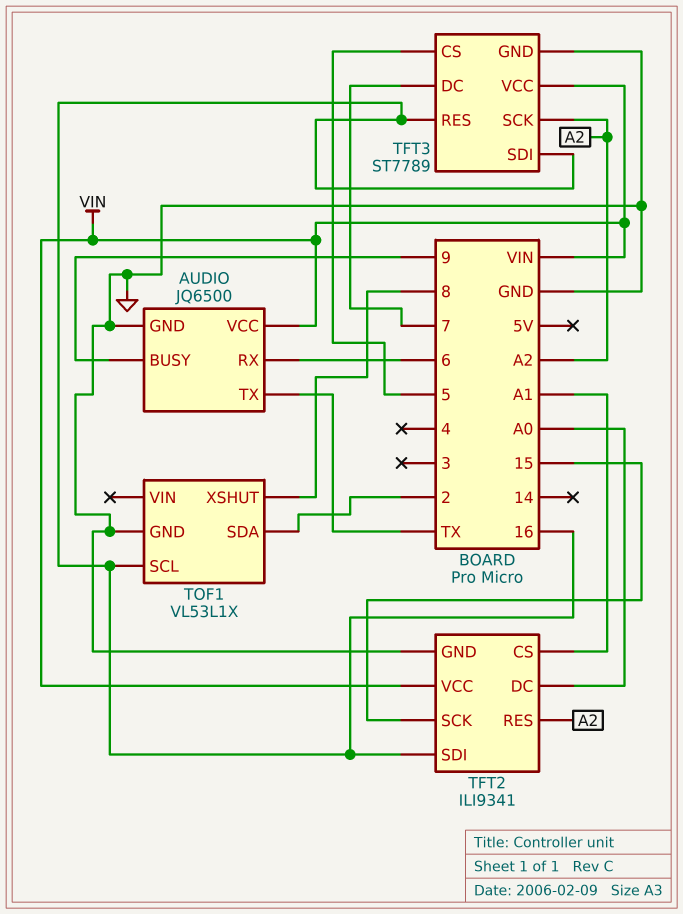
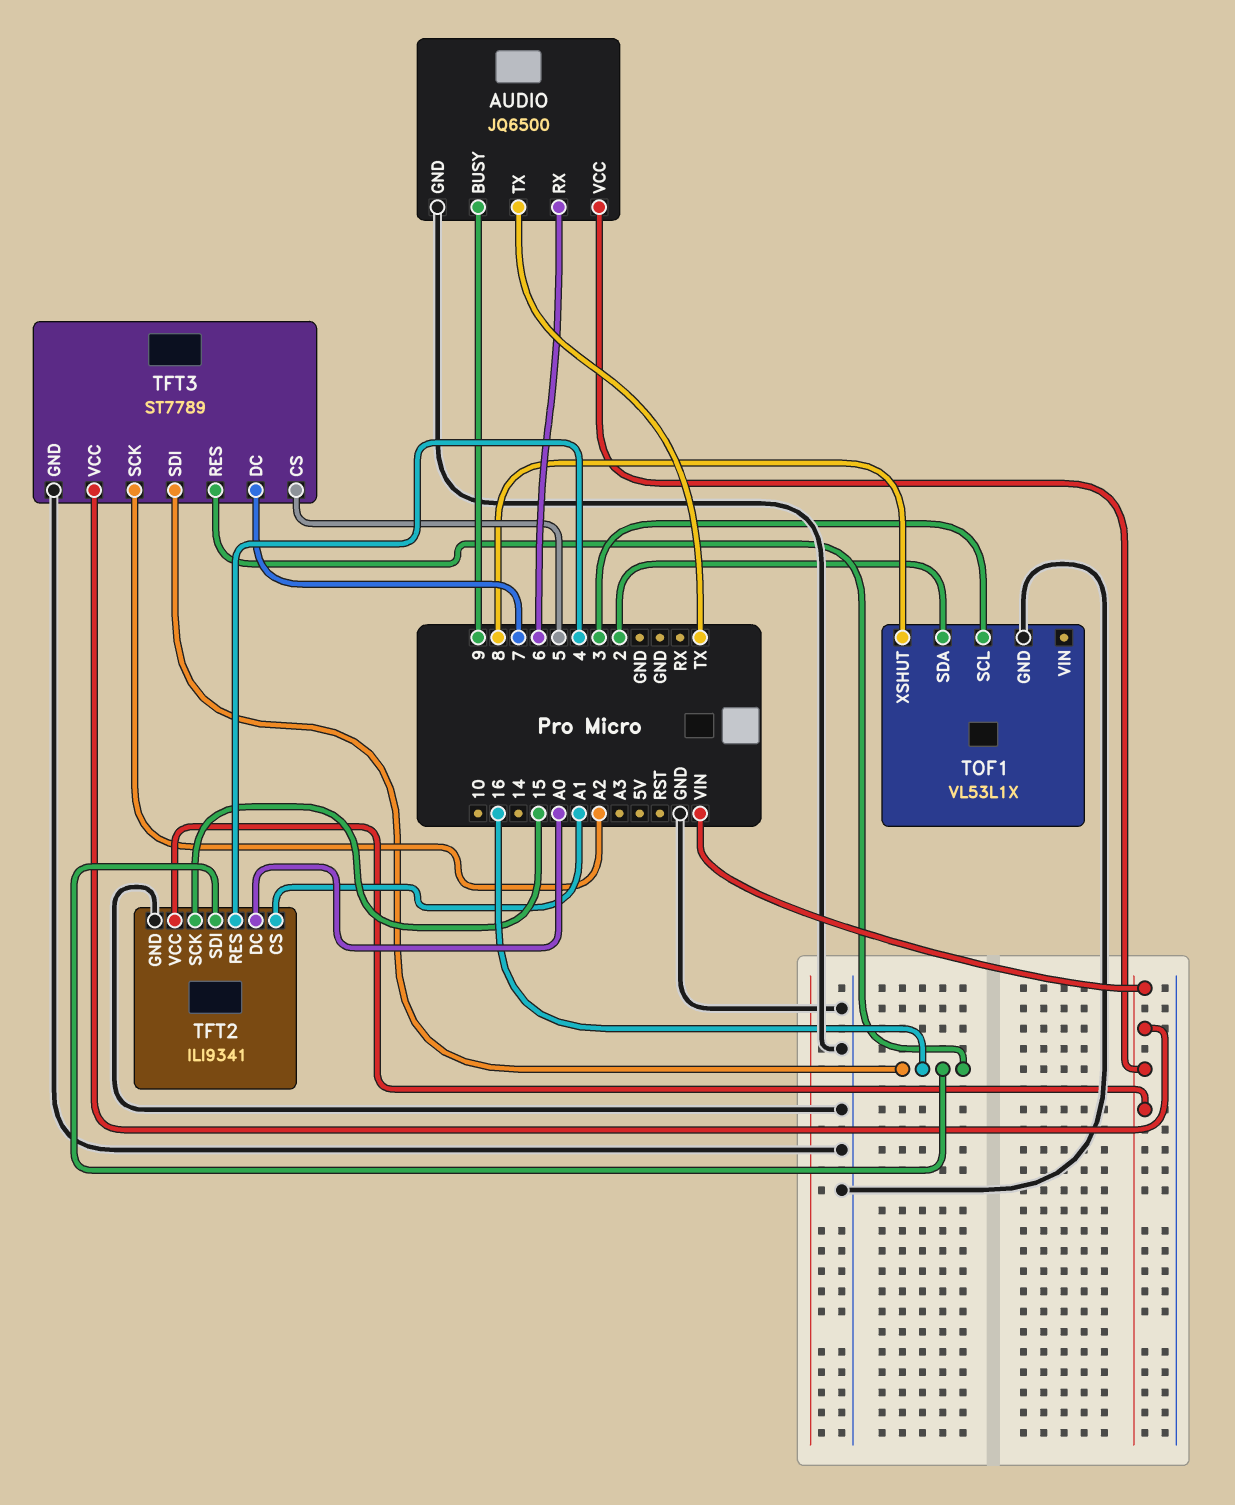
TFT2 pin RES: A2 -> 4
TOF1 pin SCL: 16 -> 3

